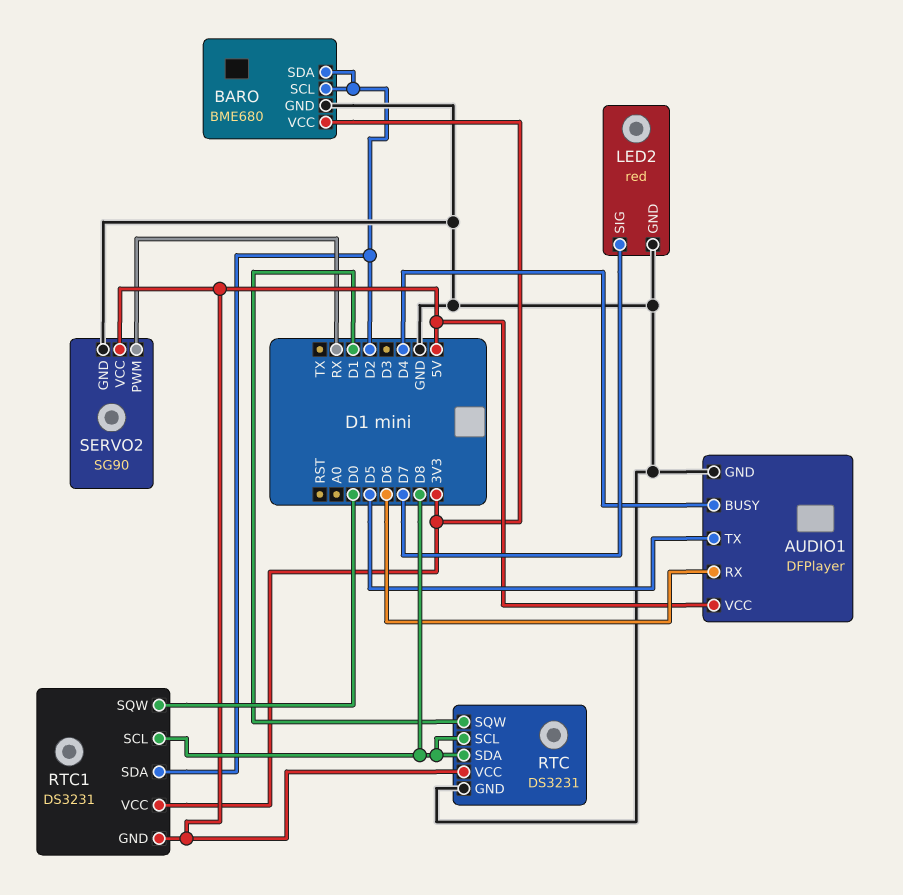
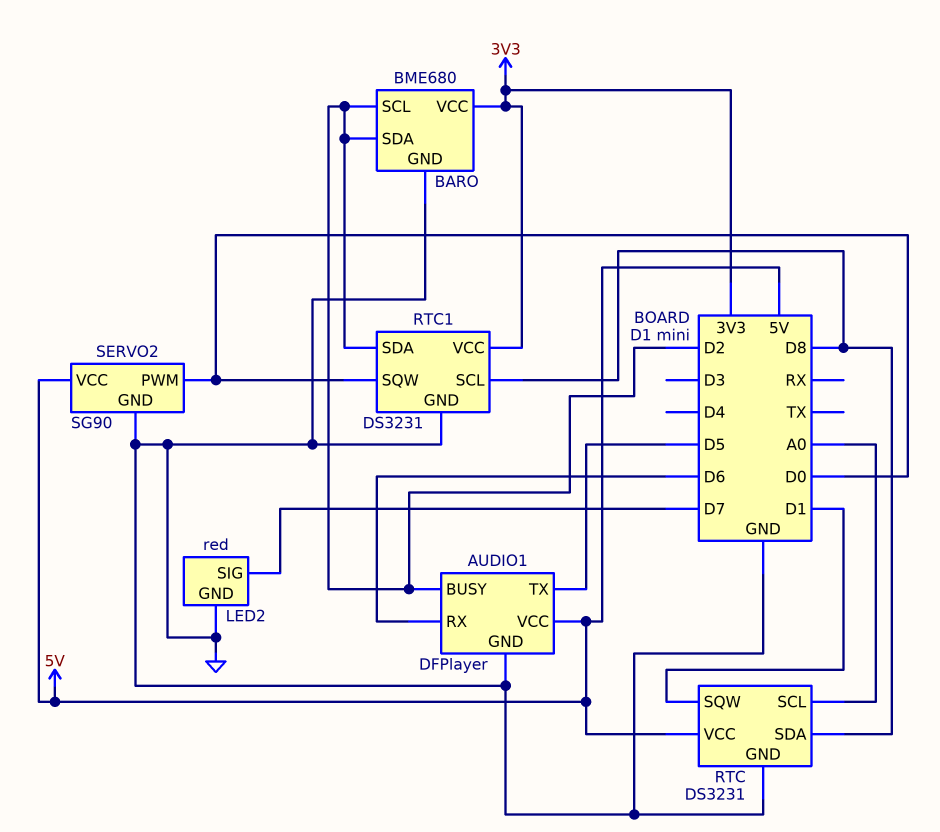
AUDIO1 pin BUSY: D4 -> D2
RTC pin SCL: D8 -> A0
RTC1 pin GND: 5V -> GND
SERVO2 pin PWM: RX -> D0

